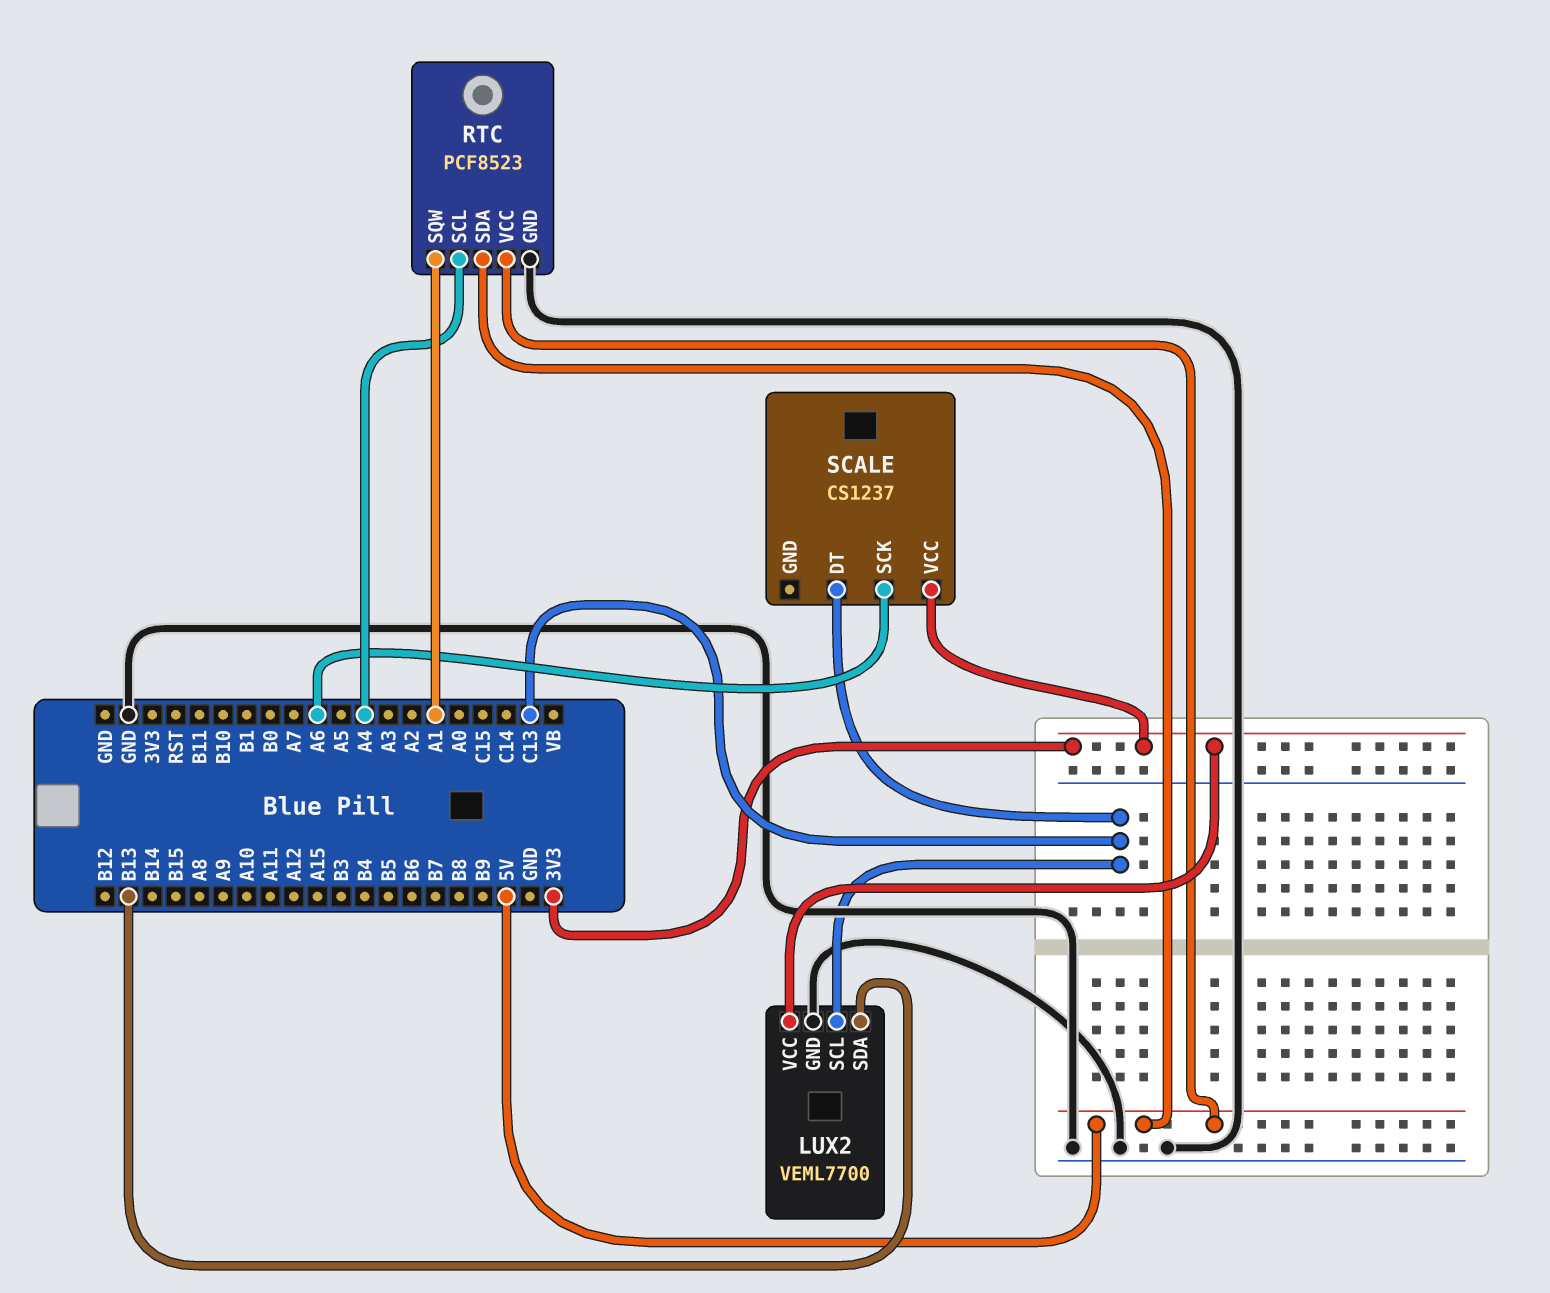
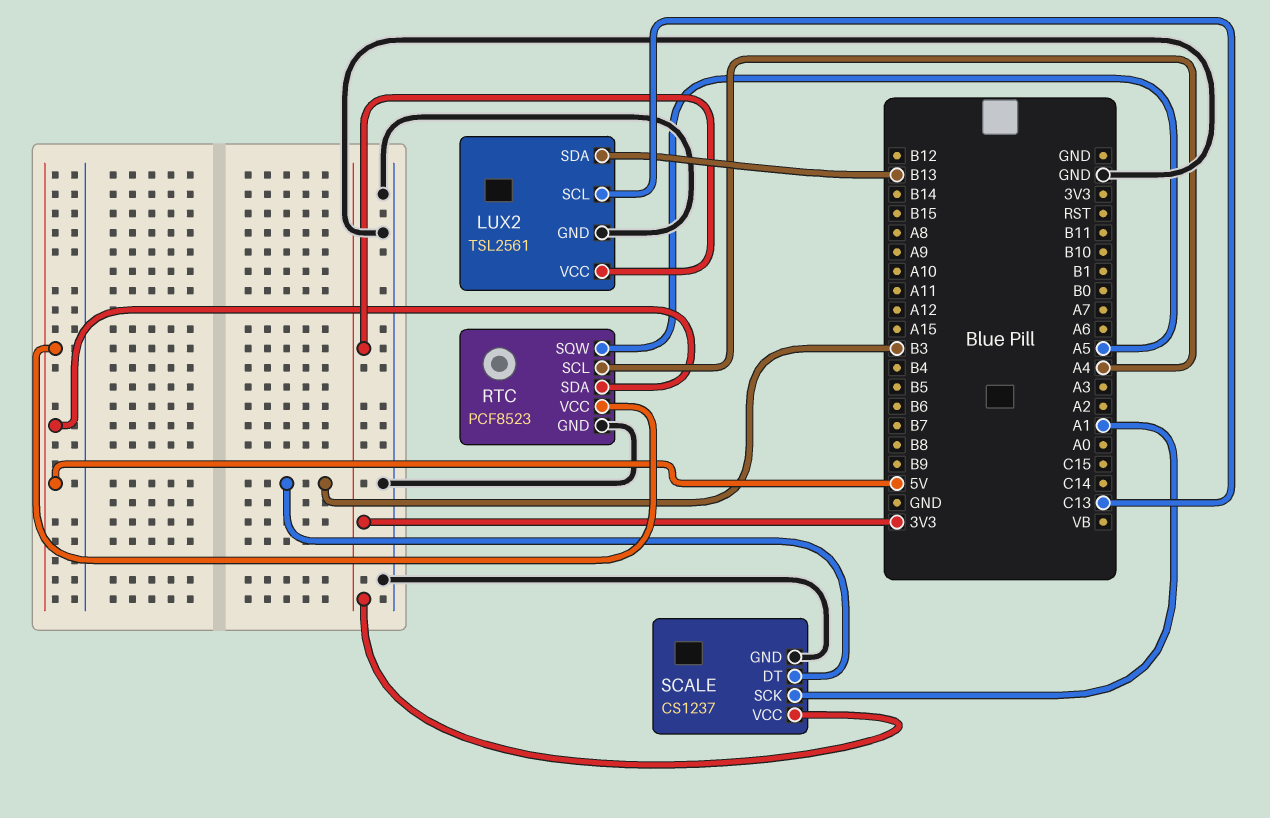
LUX2: VEML7700 -> TSL2561
RTC pin SQW: A1 -> A5
SCALE pin DT: C13 -> B3
SCALE pin GND: none -> GND
SCALE pin SCK: A6 -> A1

